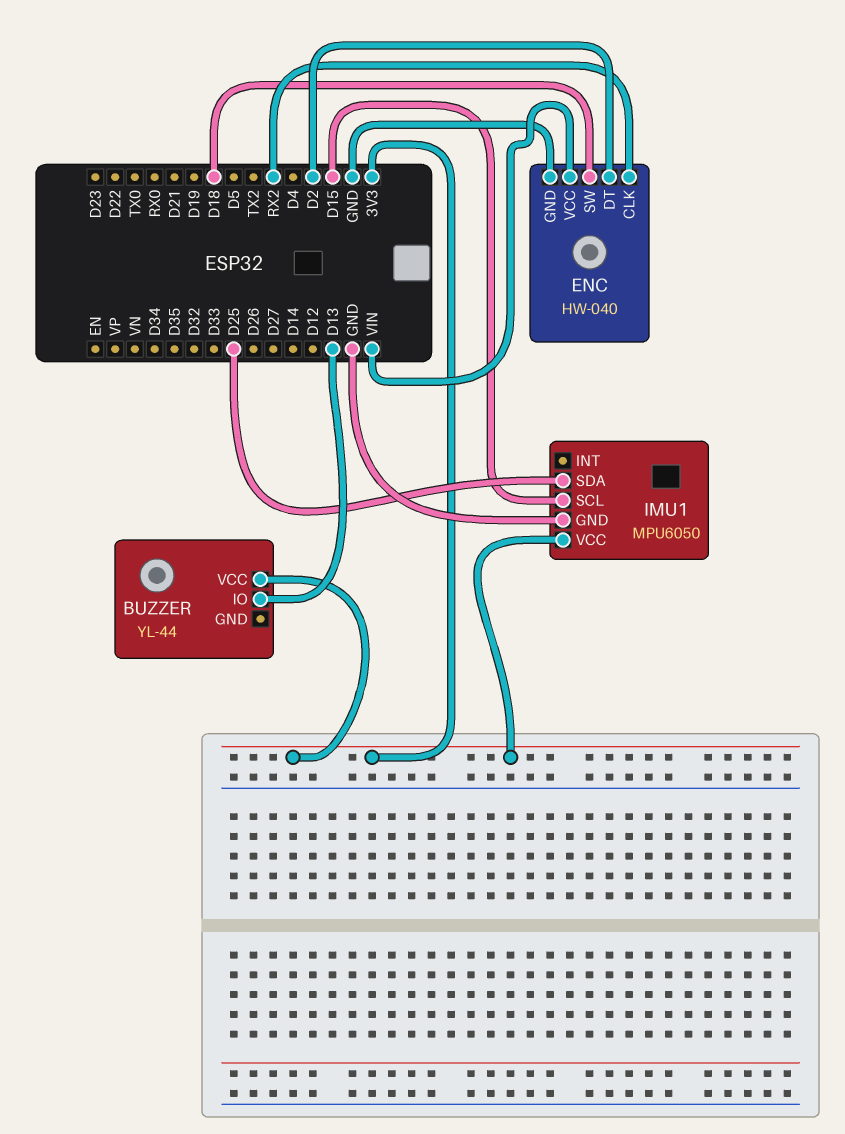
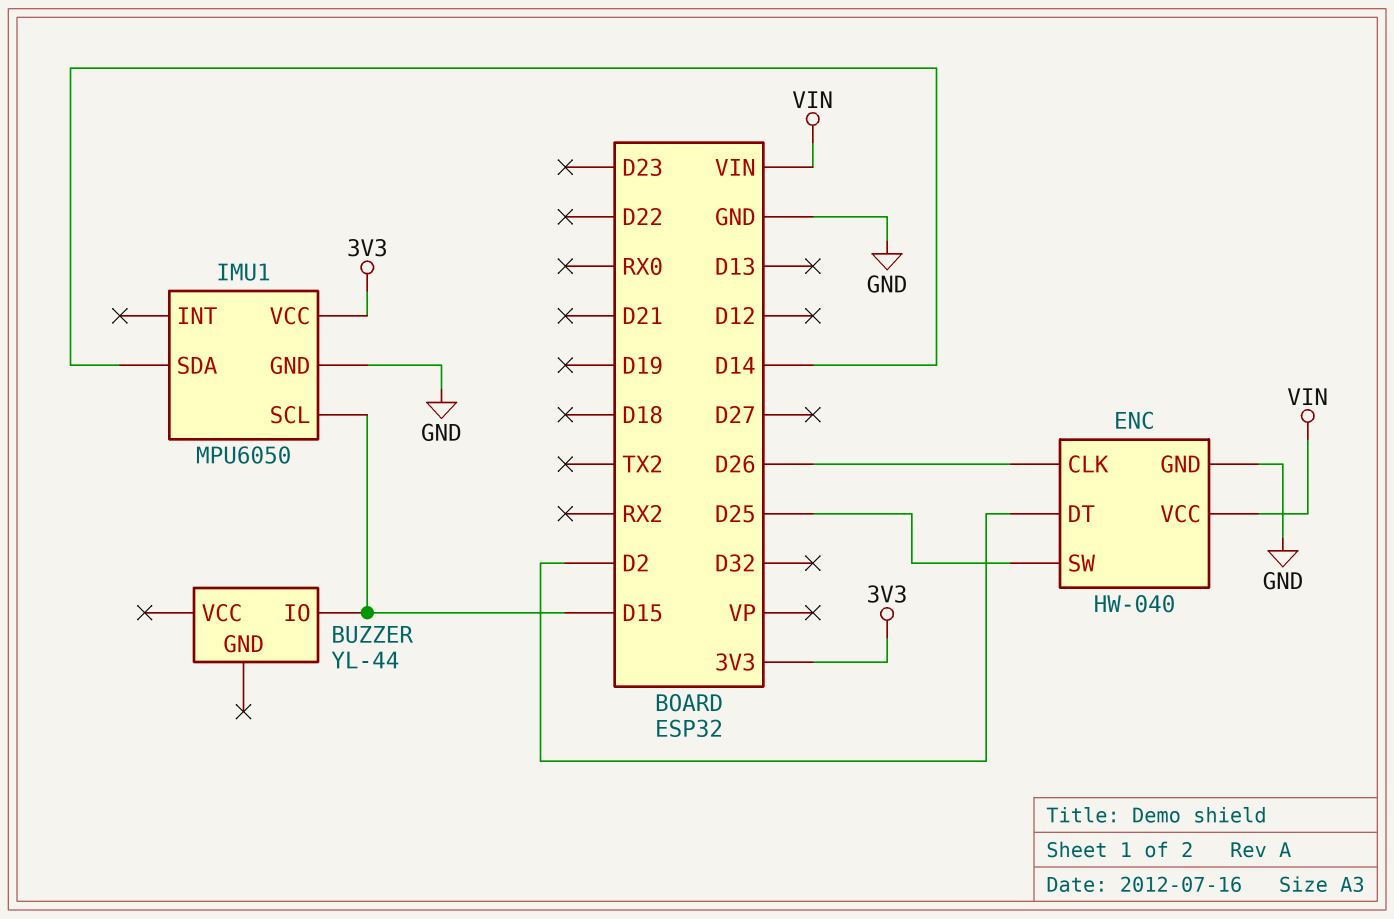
BUZZER pin IO: D13 -> D15
BUZZER pin VCC: 3V3 -> none
ENC pin CLK: RX2 -> D26
ENC pin SW: D18 -> D25
IMU1 pin SDA: D25 -> D14

